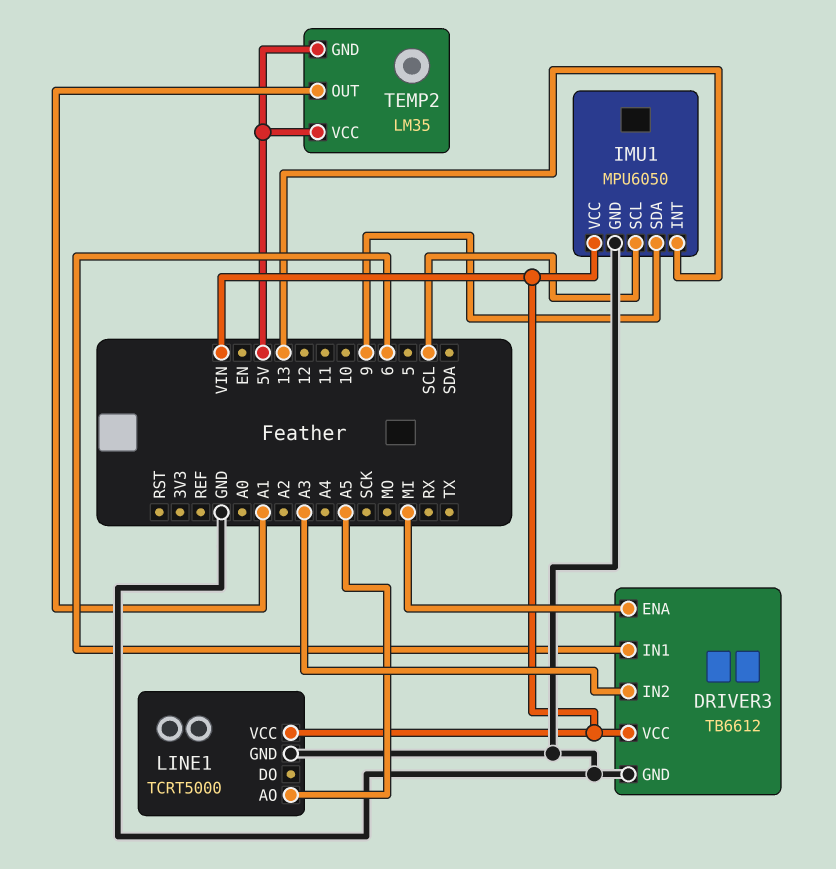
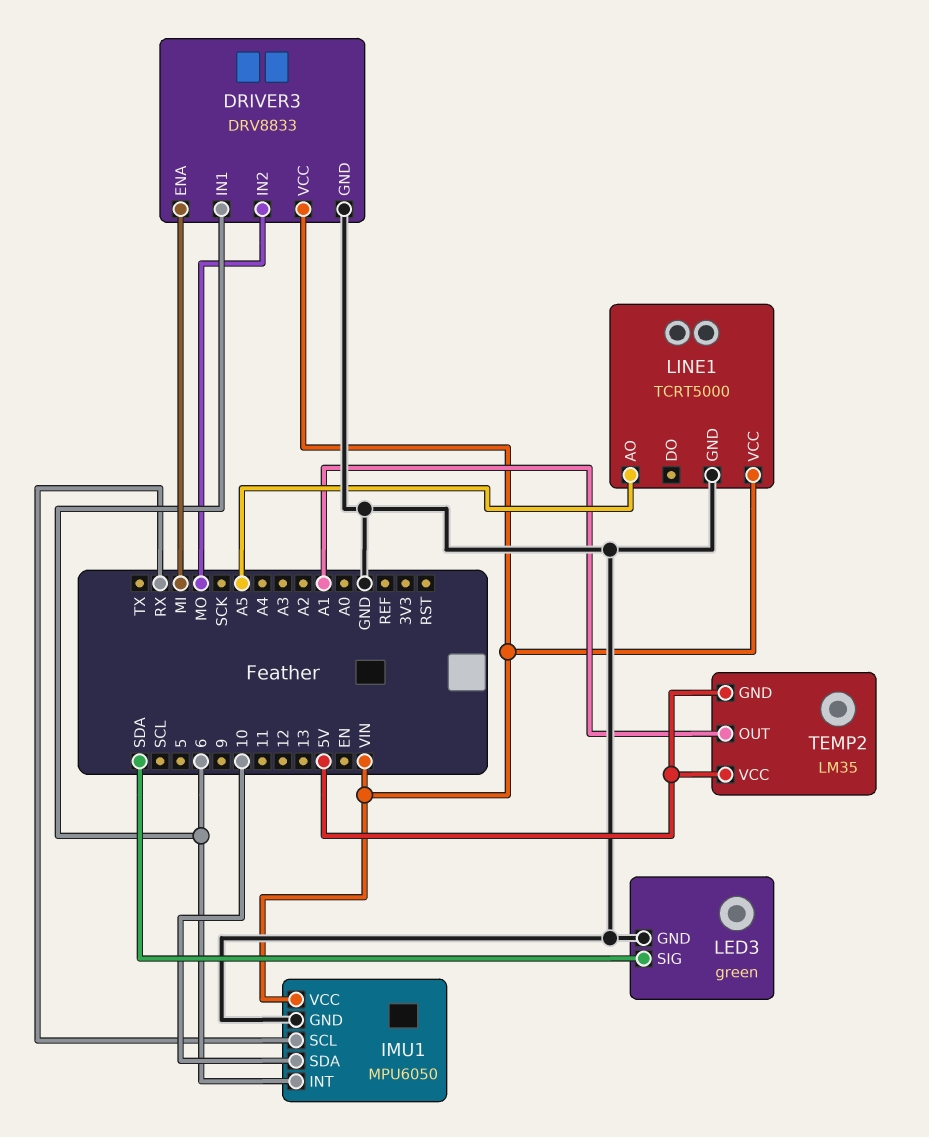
DRIVER3: TB6612 -> DRV8833
DRIVER3 pin IN2: A3 -> MO
IMU1 pin INT: 13 -> 6
IMU1 pin SCL: SCL -> RX
IMU1 pin SDA: 9 -> 10
LED3: none -> green
LED3 pin GND: none -> GND
LED3 pin SIG: none -> SDA

